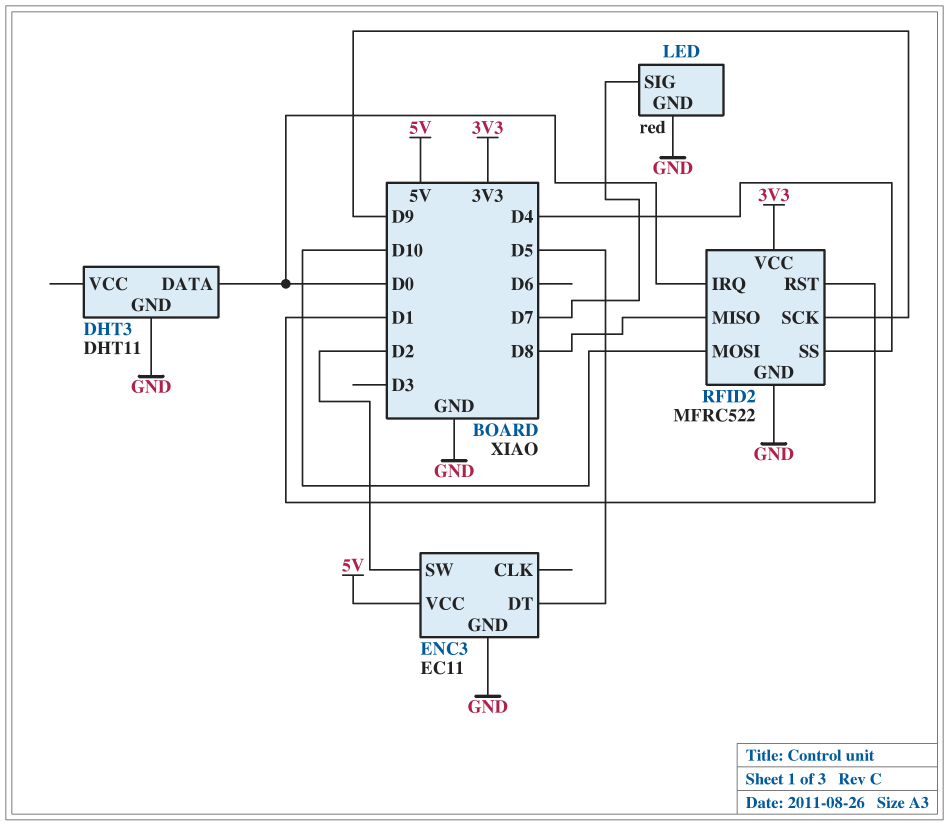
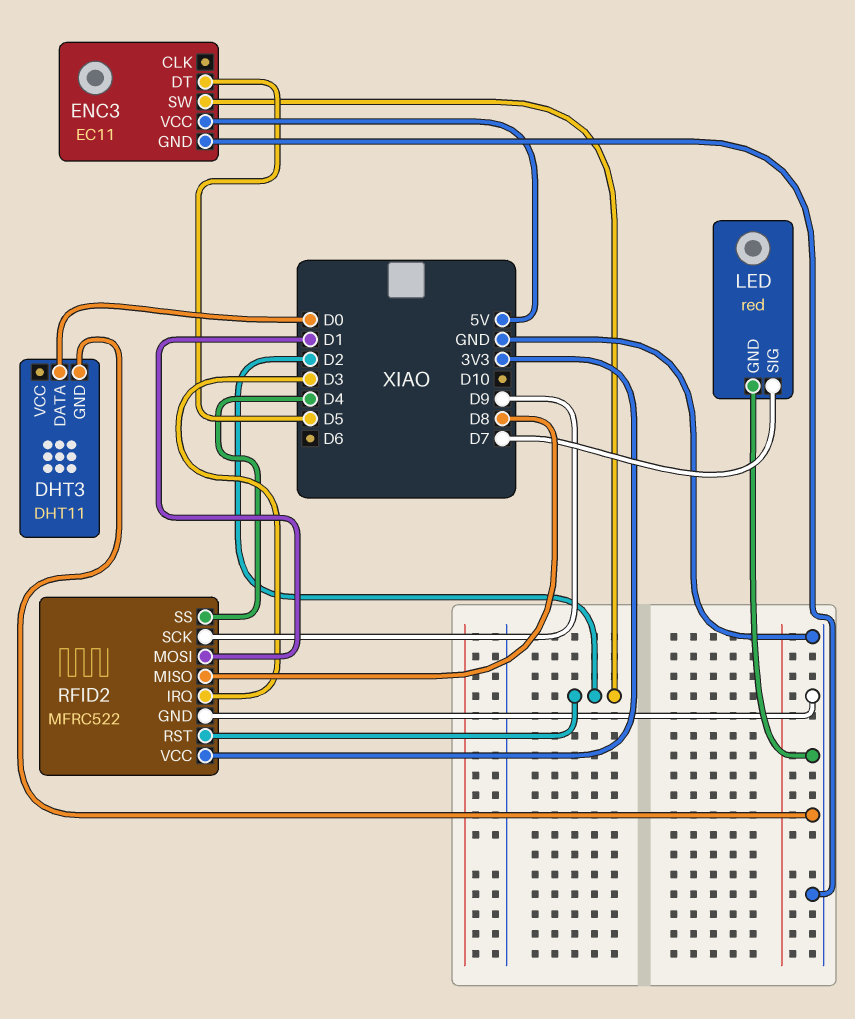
RFID2 pin IRQ: D0 -> D3
RFID2 pin MOSI: D10 -> D1
RFID2 pin RST: D1 -> D2

